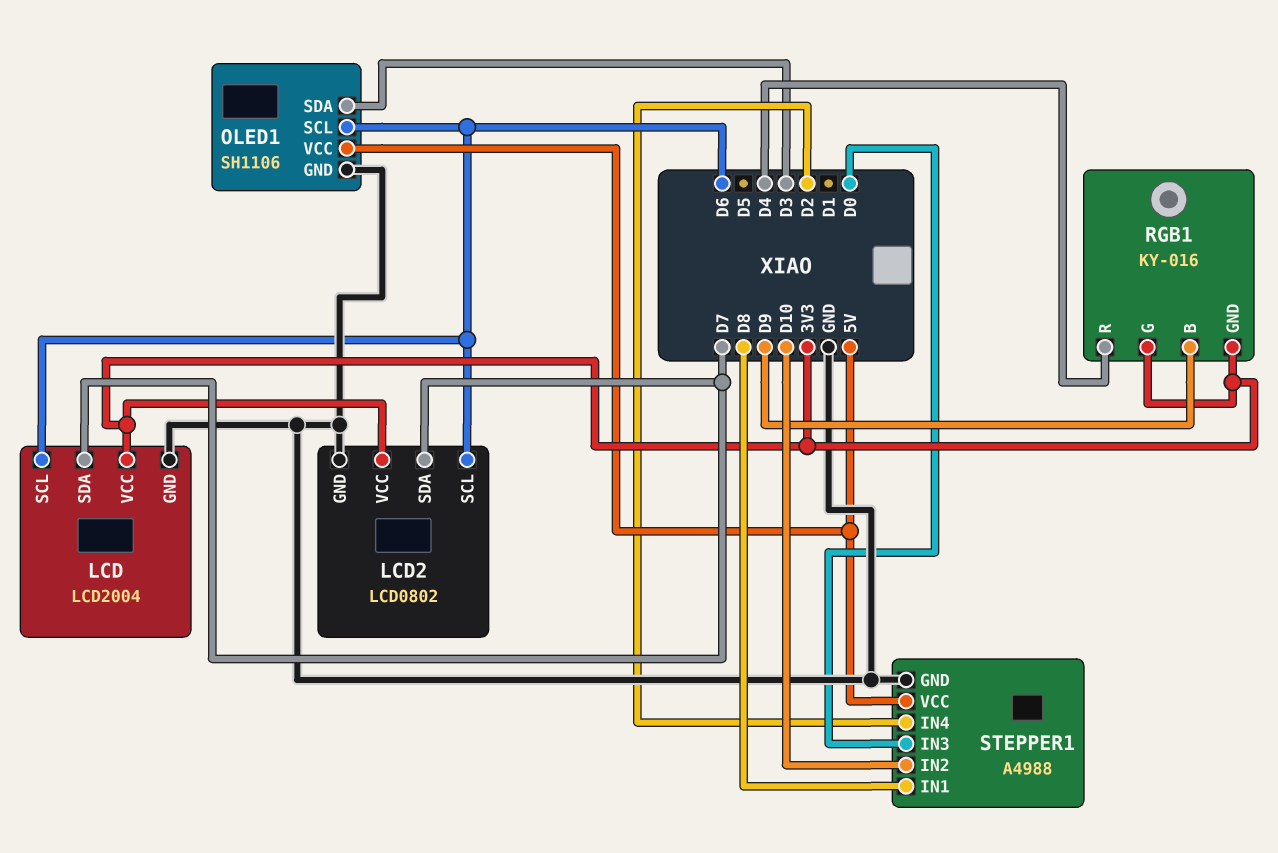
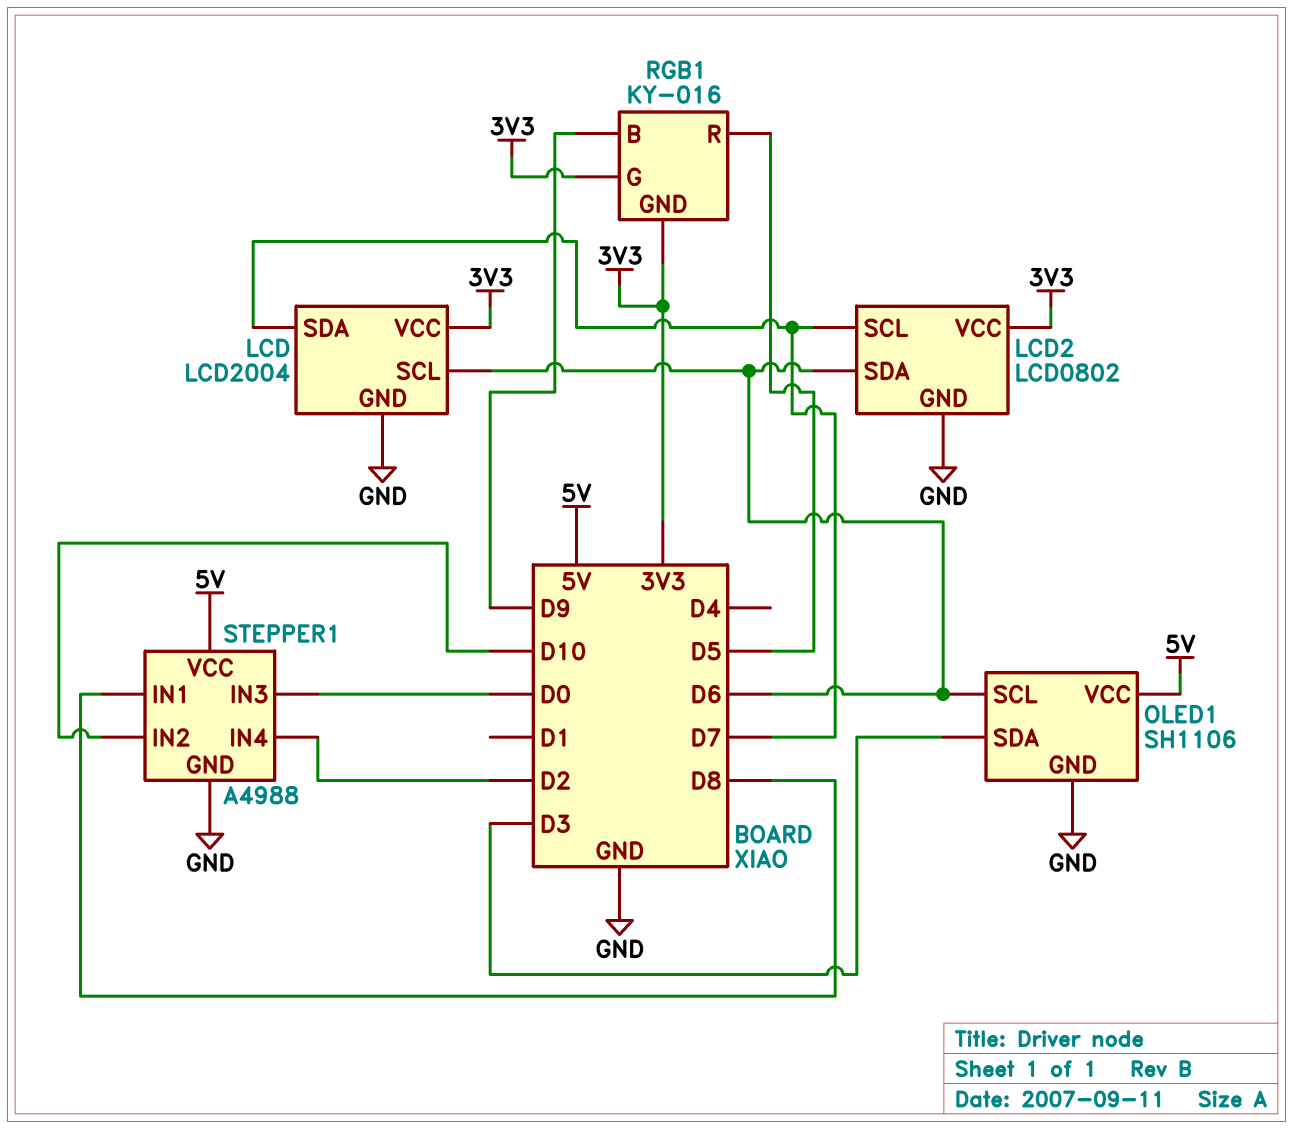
LCD2 pin SCL: D6 -> D7
LCD2 pin SDA: D7 -> D6
RGB1 pin R: D4 -> D5

